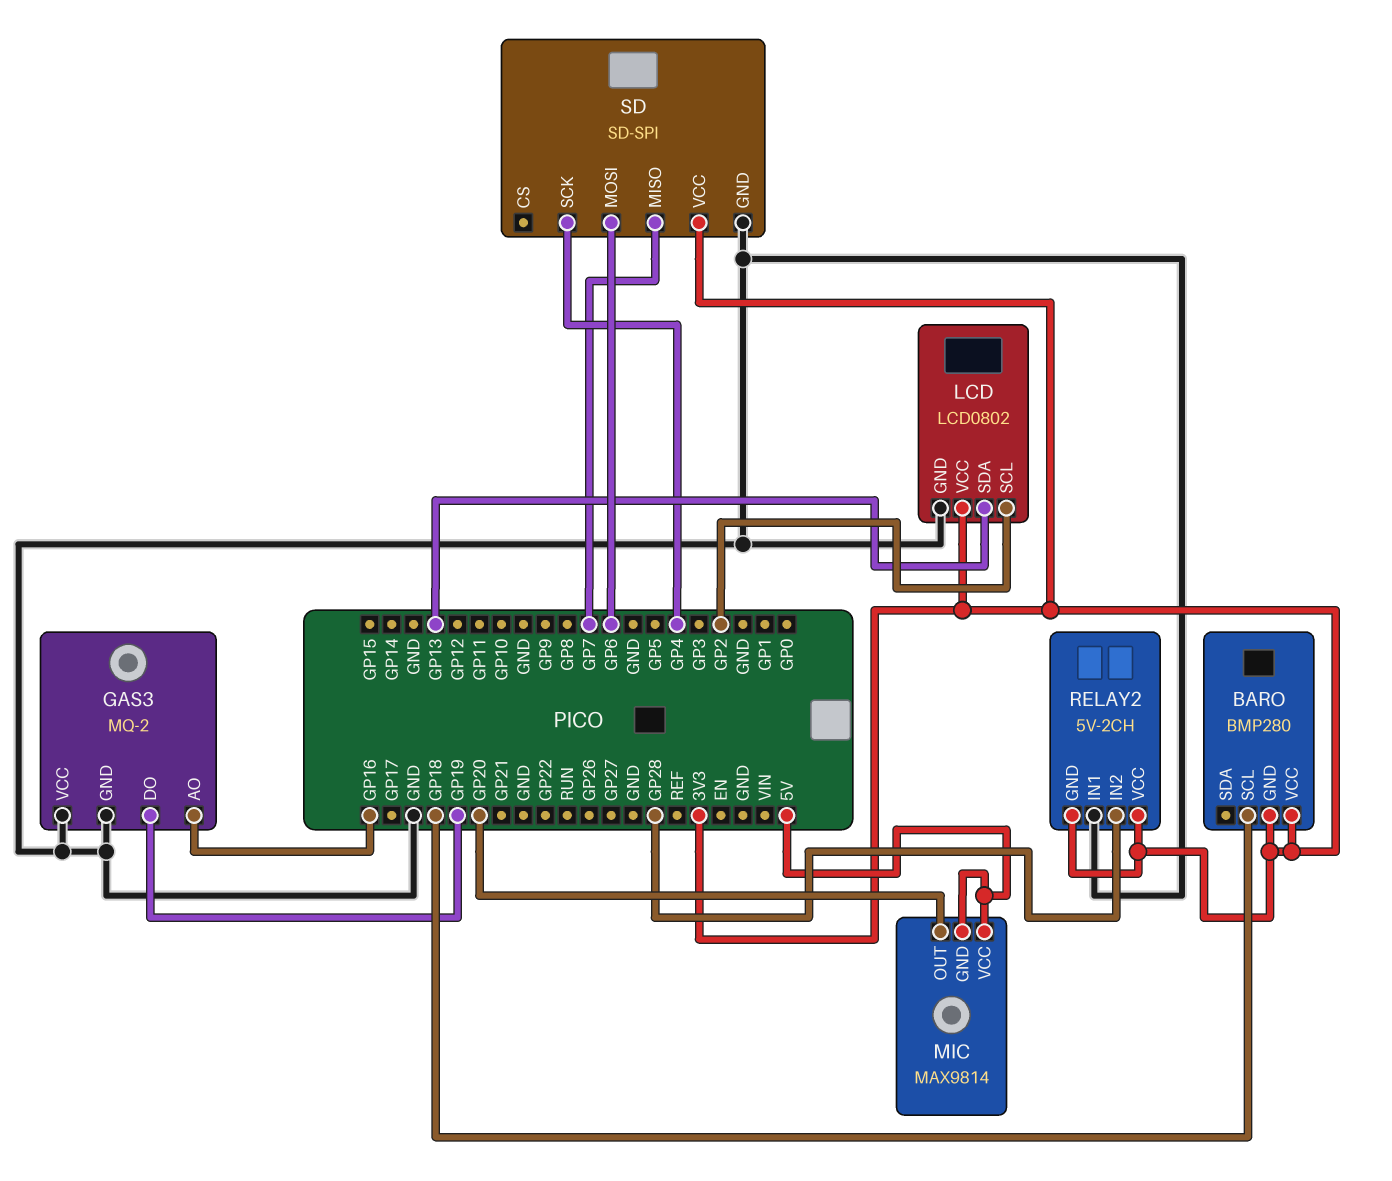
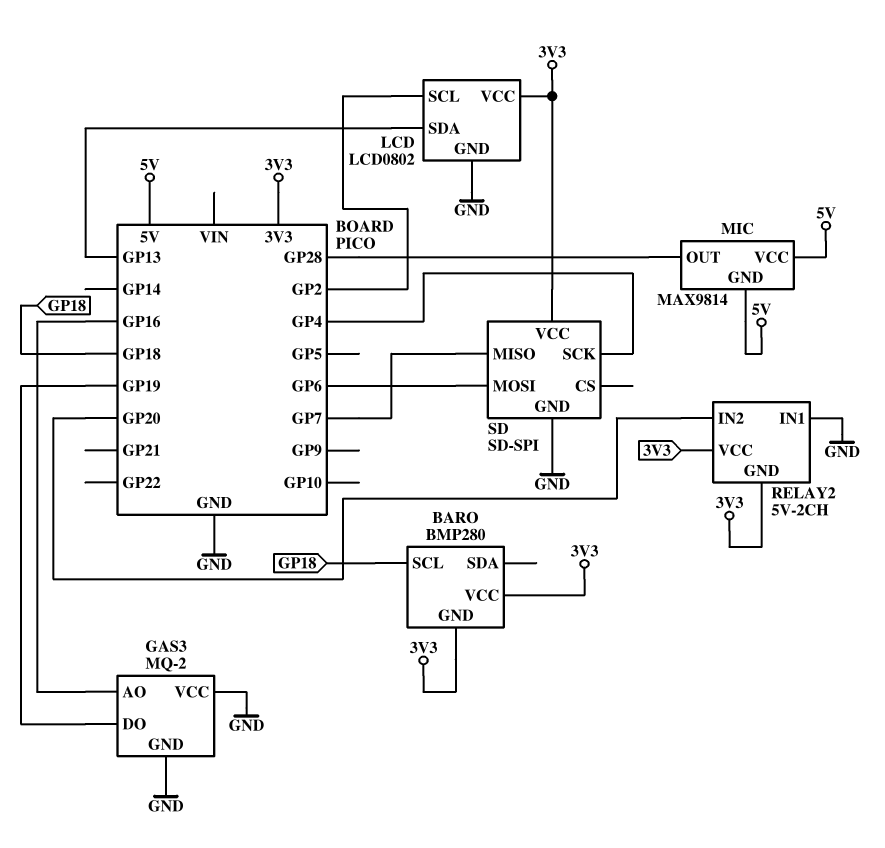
MIC pin OUT: GP20 -> GP28
RELAY2 pin IN2: GP28 -> GP20

